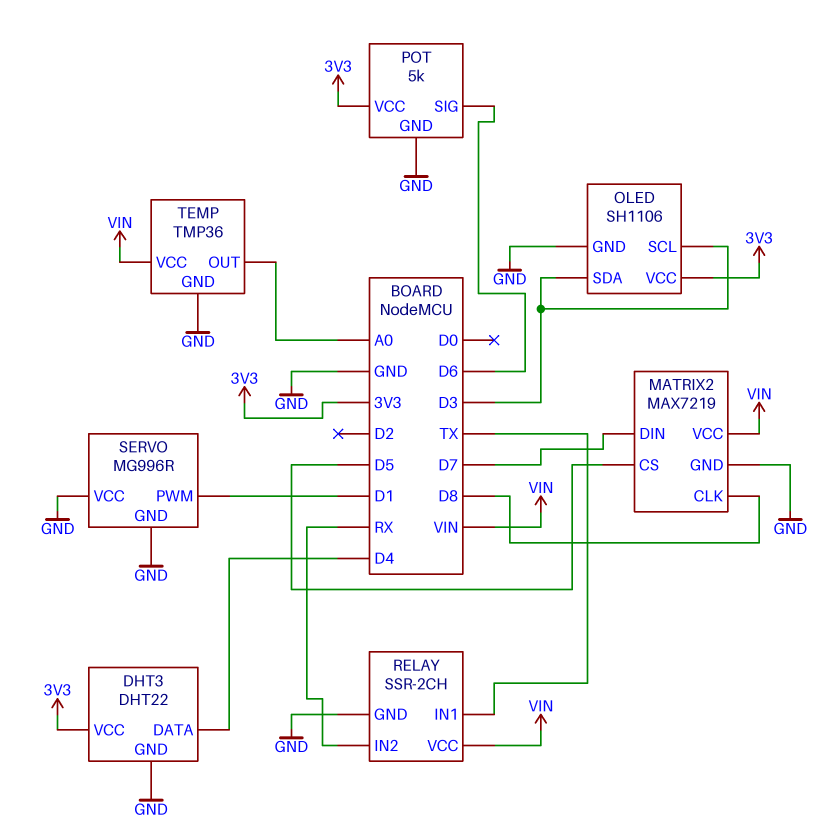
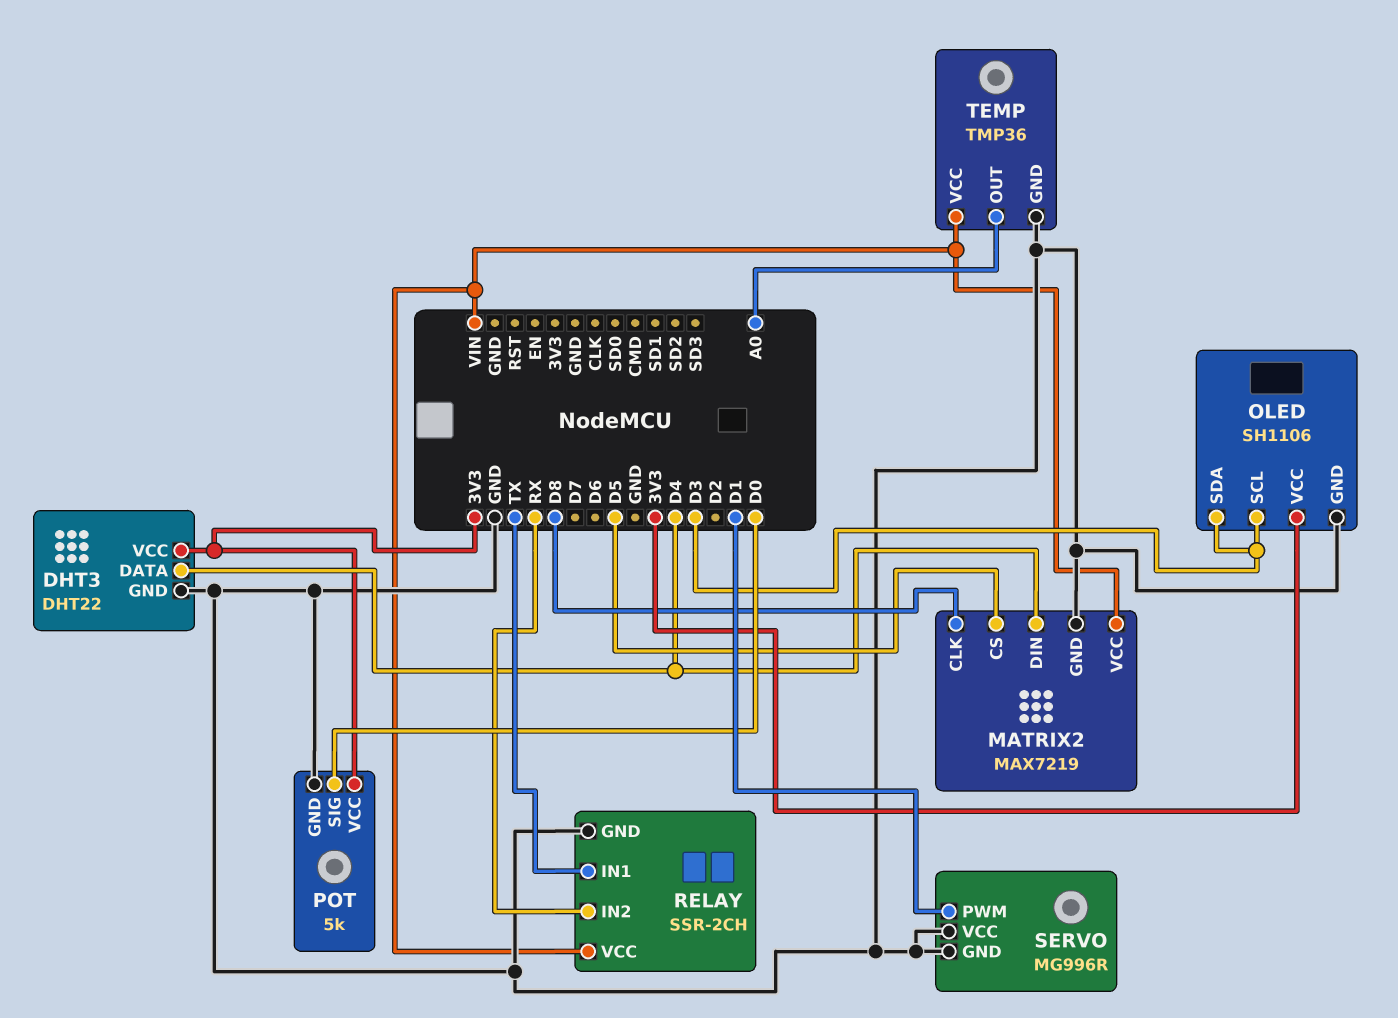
MATRIX2 pin DIN: D7 -> D4
POT pin SIG: D6 -> D0

